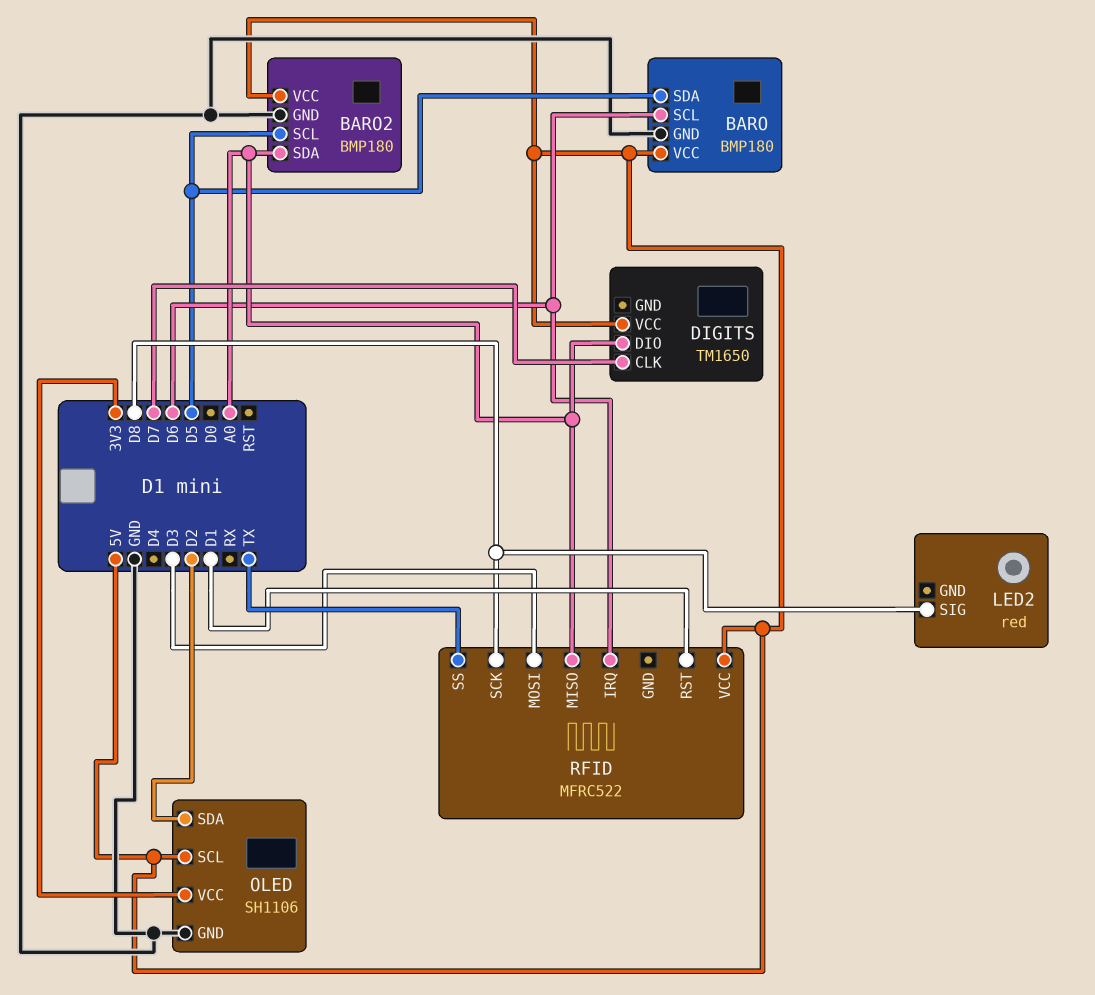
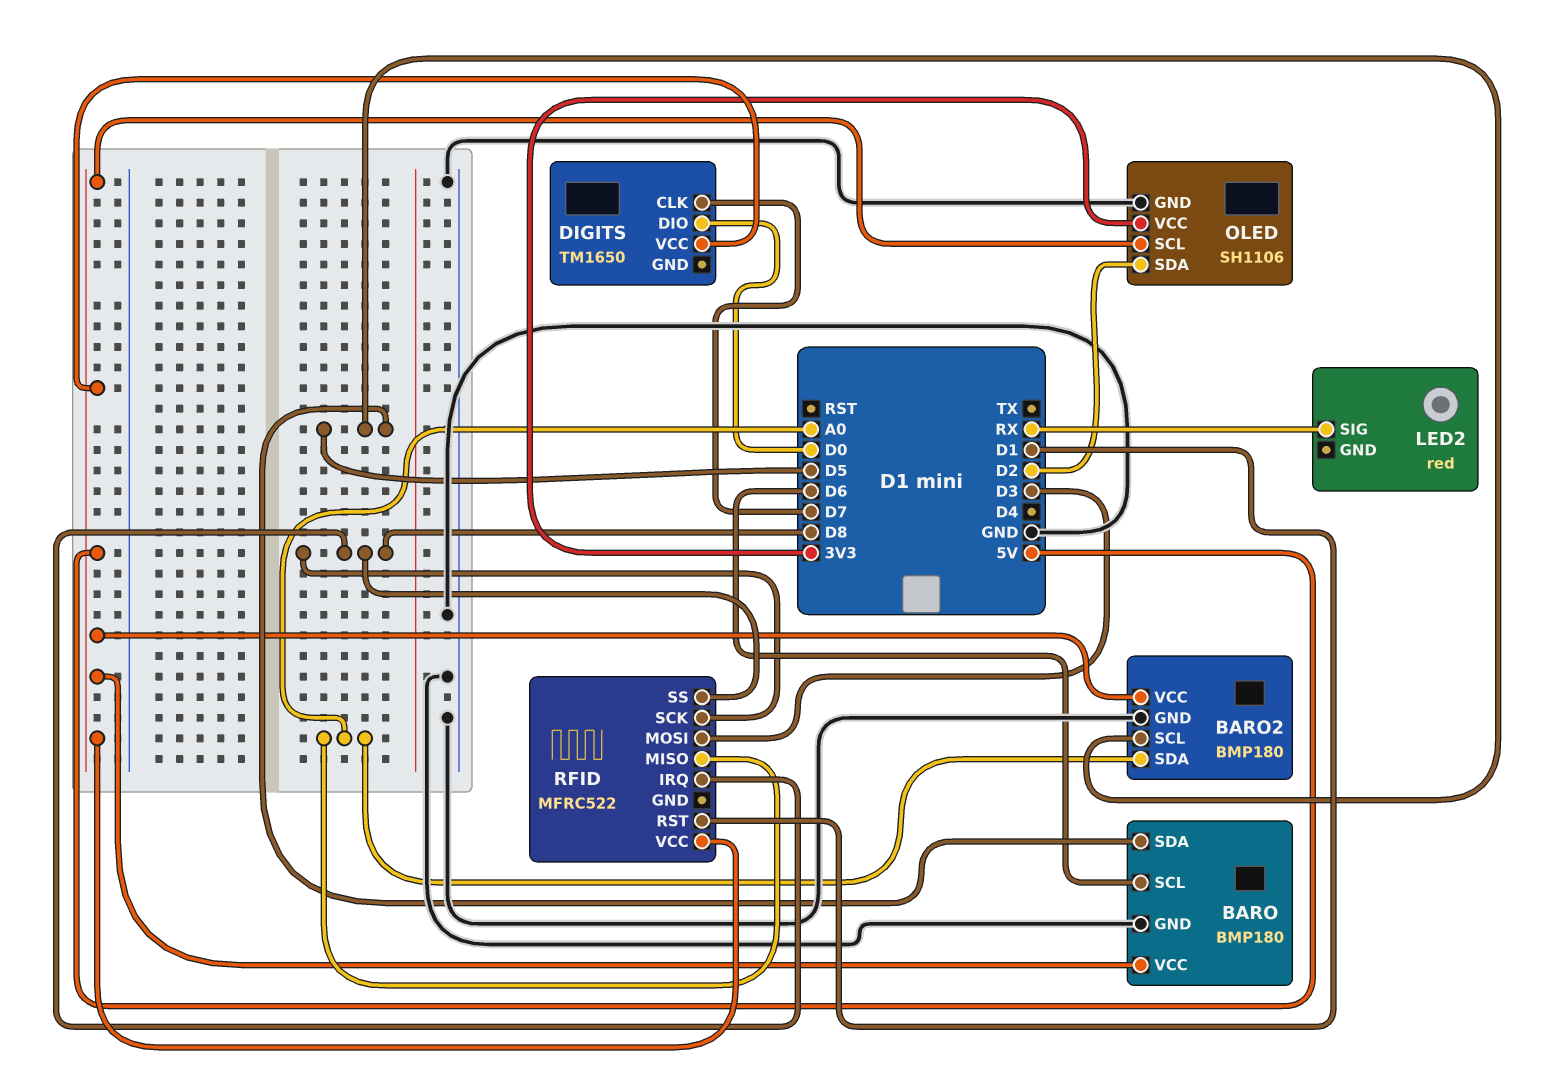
DIGITS pin DIO: A0 -> D0
LED2 pin SIG: D8 -> RX
RFID pin IRQ: D6 -> D8
RFID pin SS: TX -> D8

